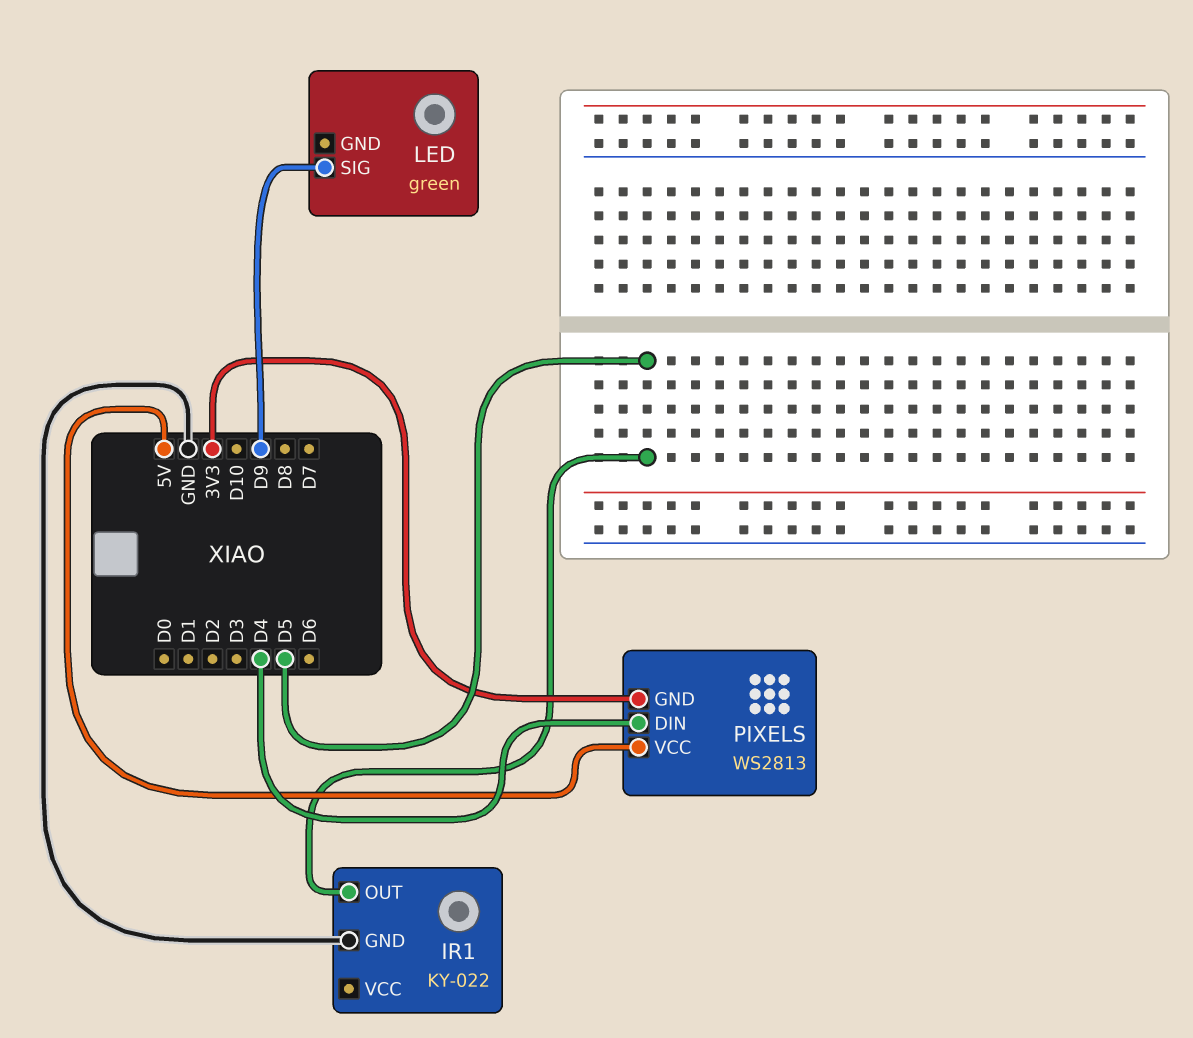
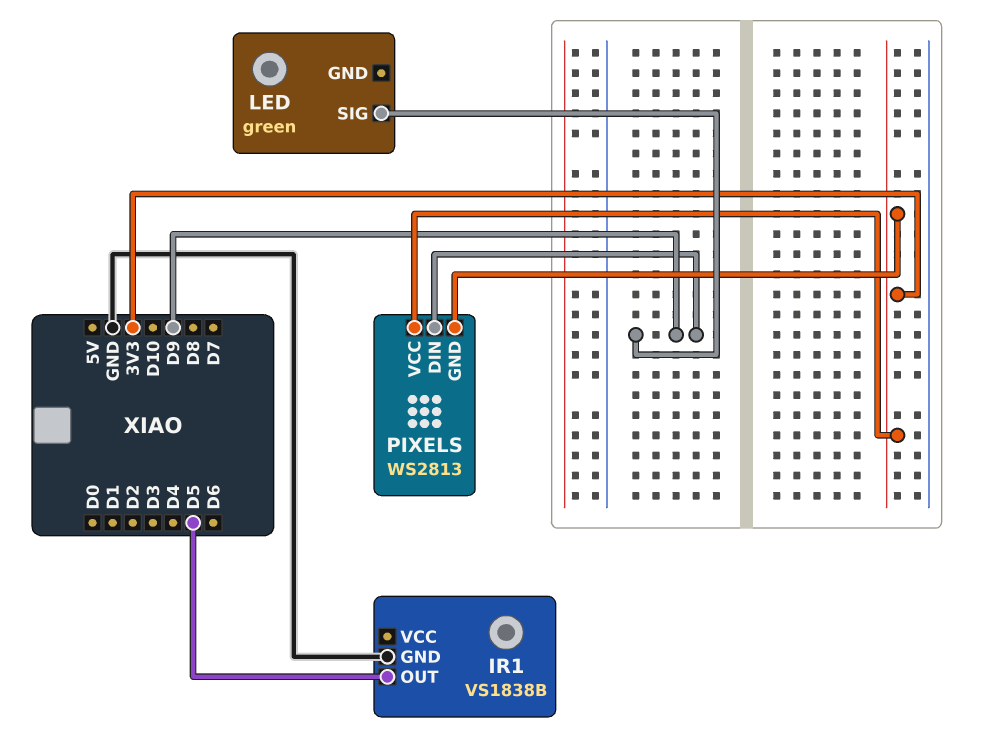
IR1: KY-022 -> VS1838B
PIXELS pin DIN: D4 -> D9
PIXELS pin VCC: 5V -> 3V3

